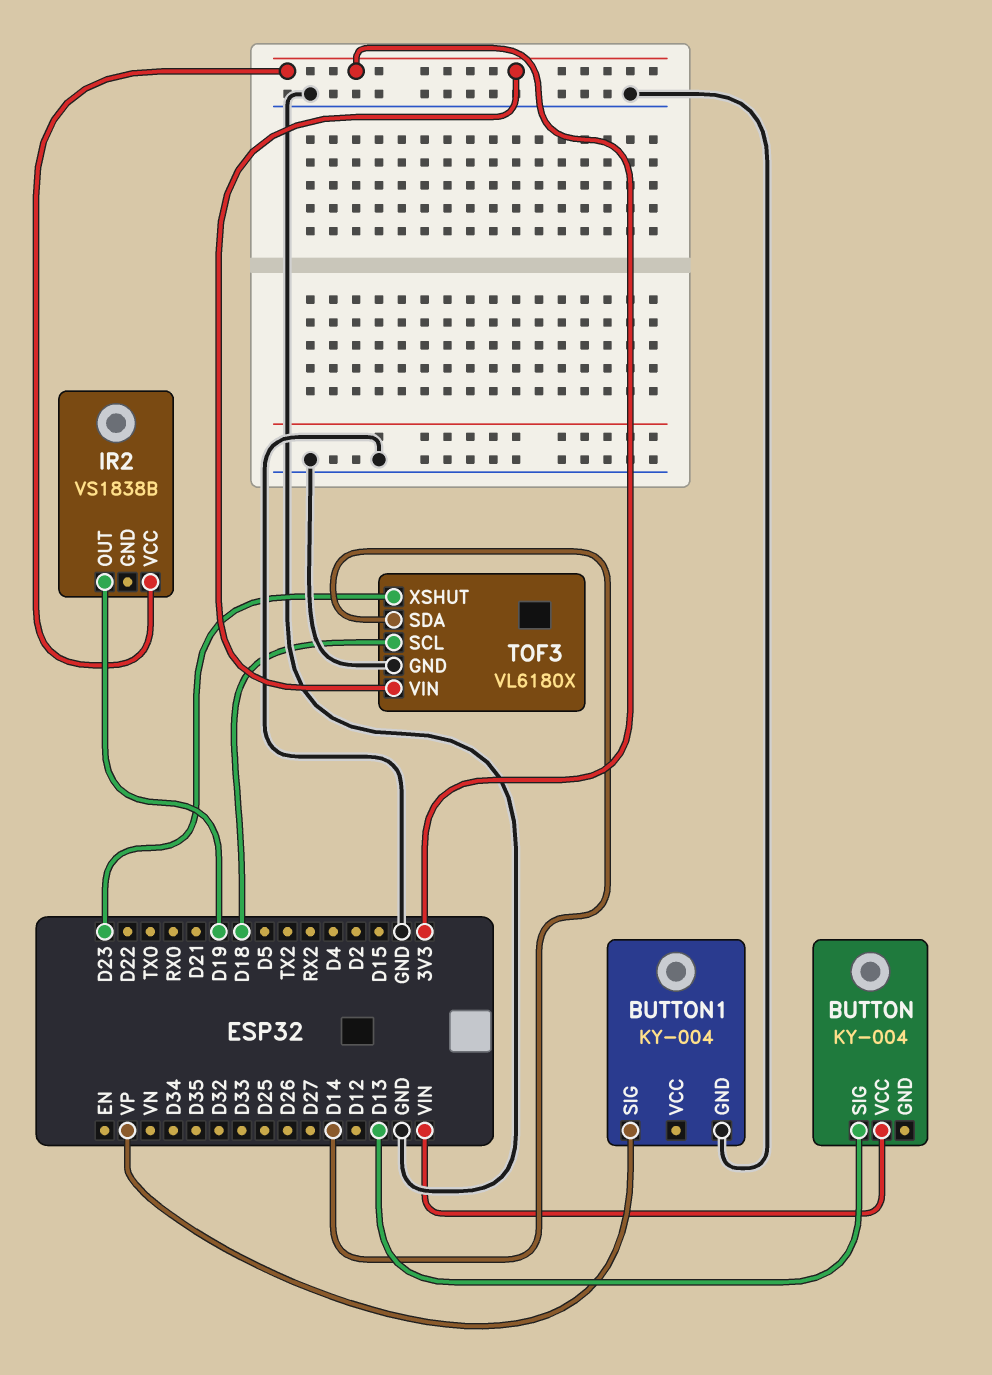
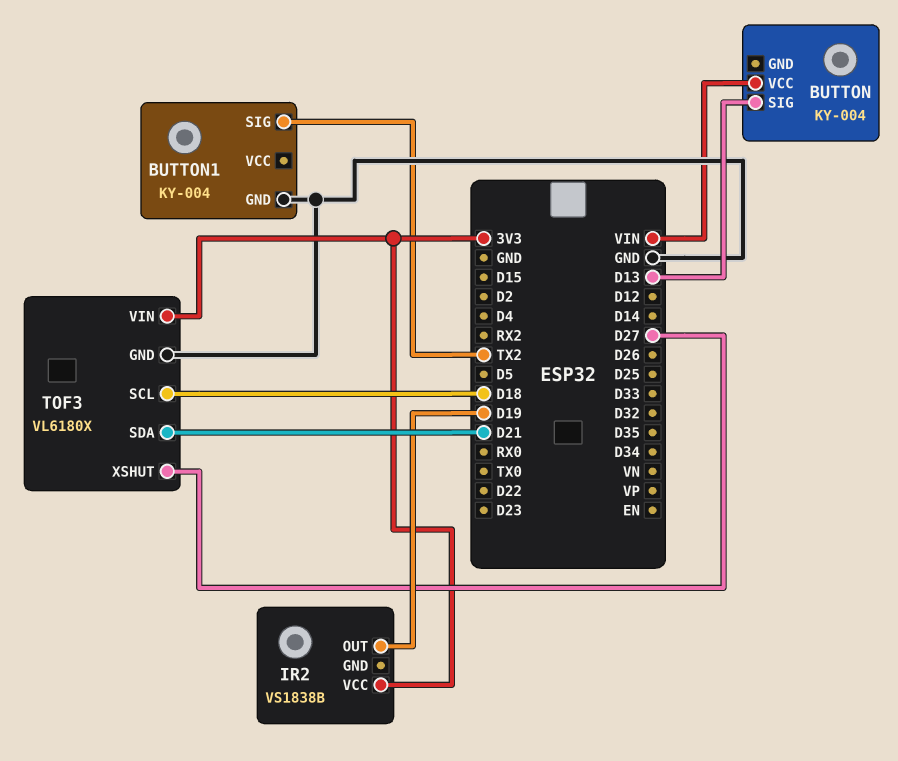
BUTTON1 pin SIG: VP -> TX2
TOF3 pin SDA: D14 -> D21
TOF3 pin XSHUT: D23 -> D27

